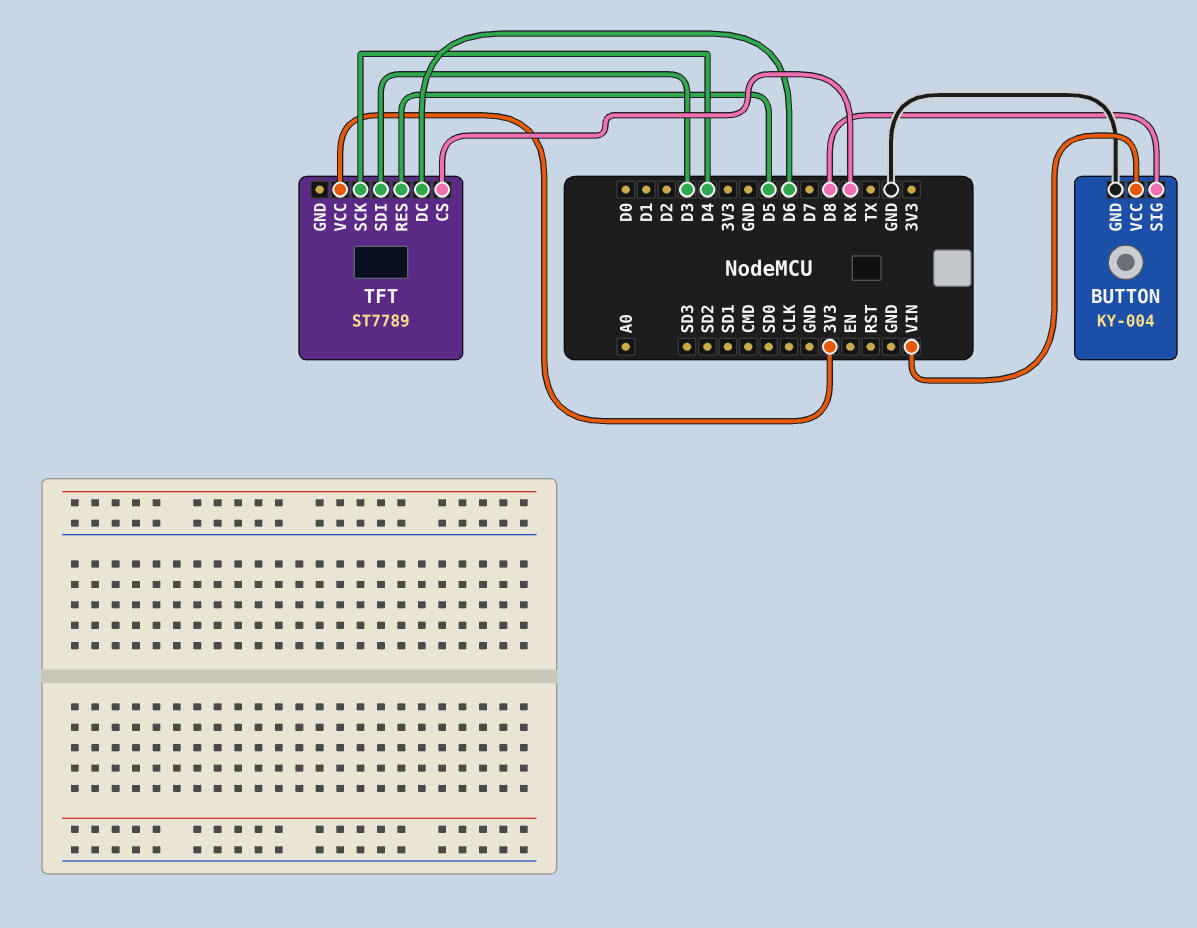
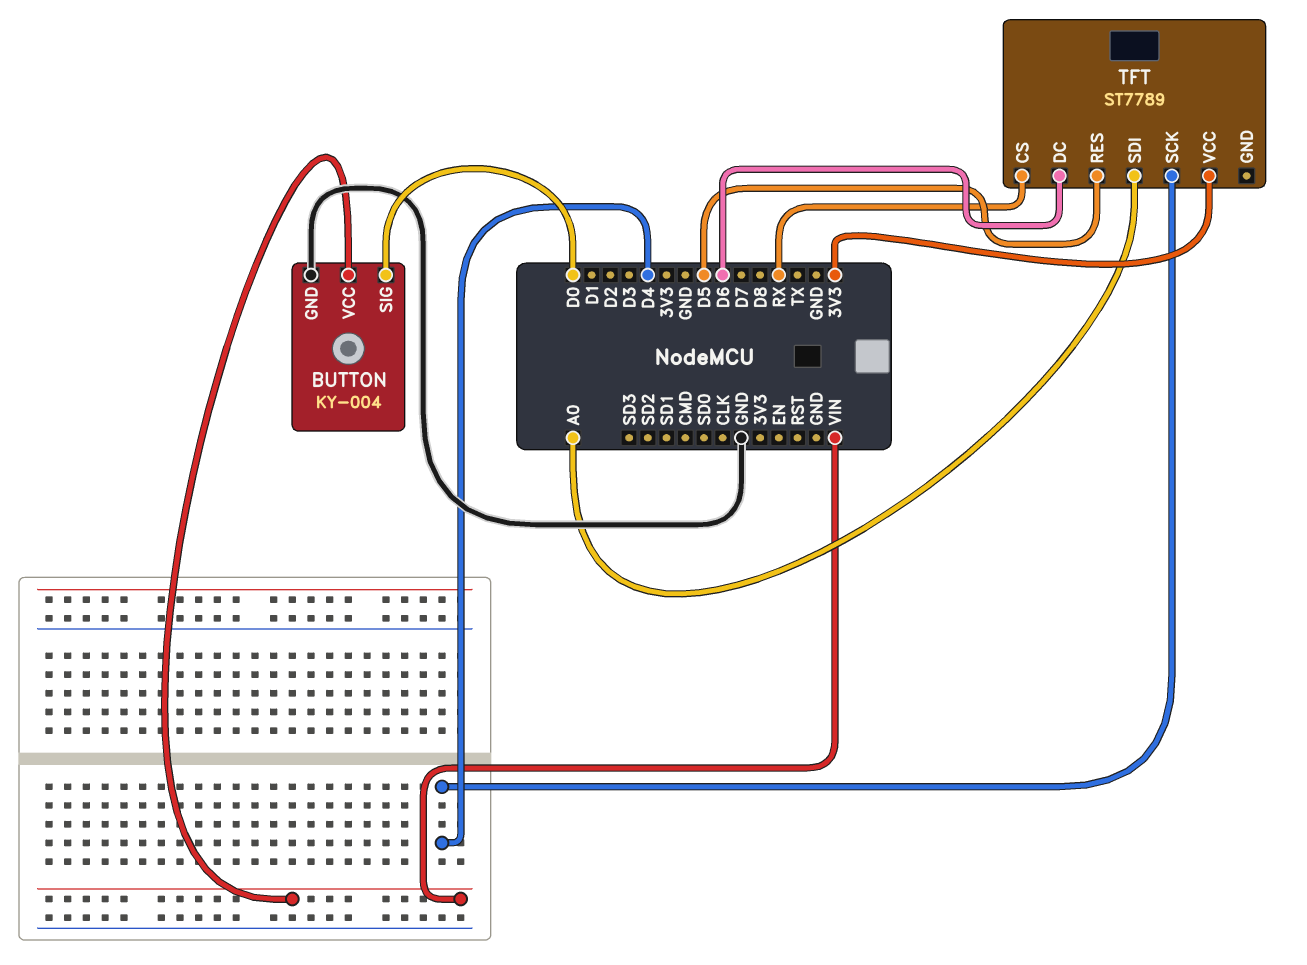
BUTTON pin SIG: D8 -> D0
TFT pin SDI: D3 -> A0

